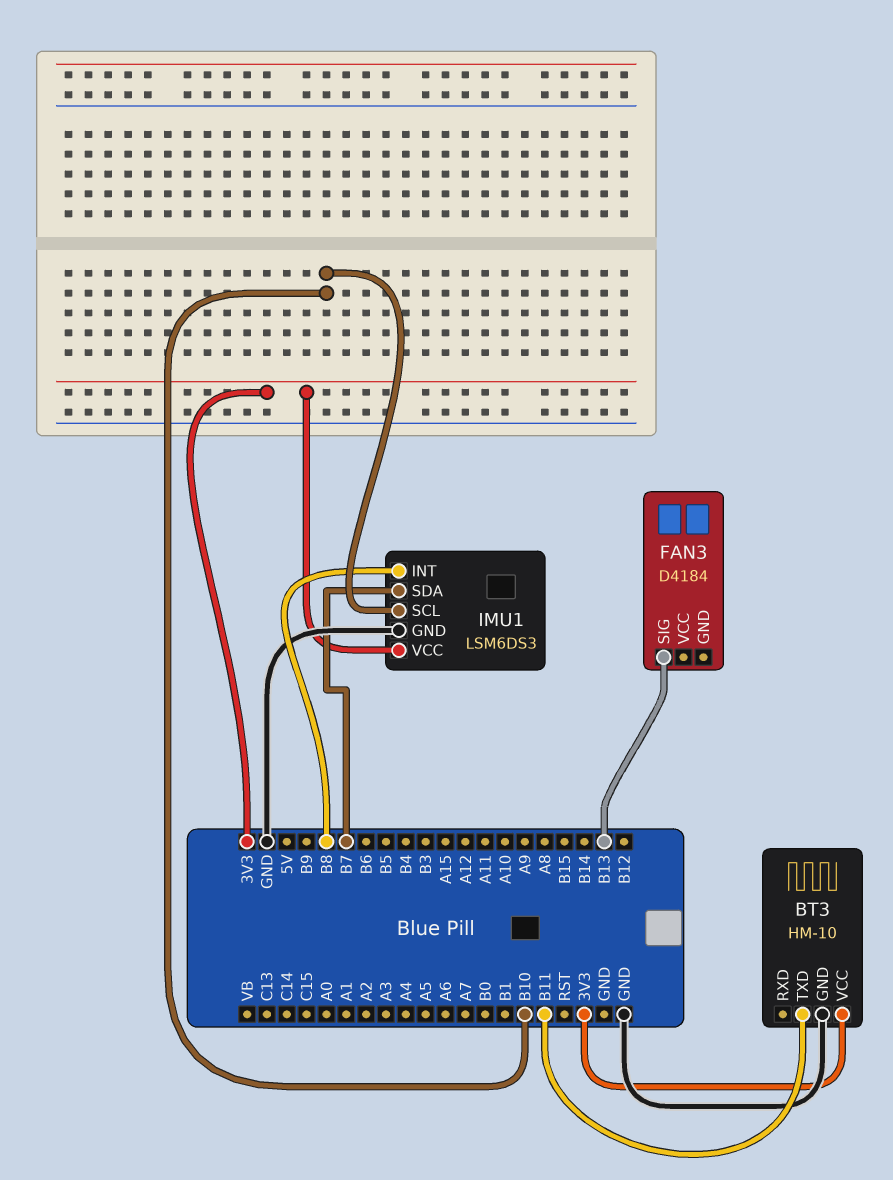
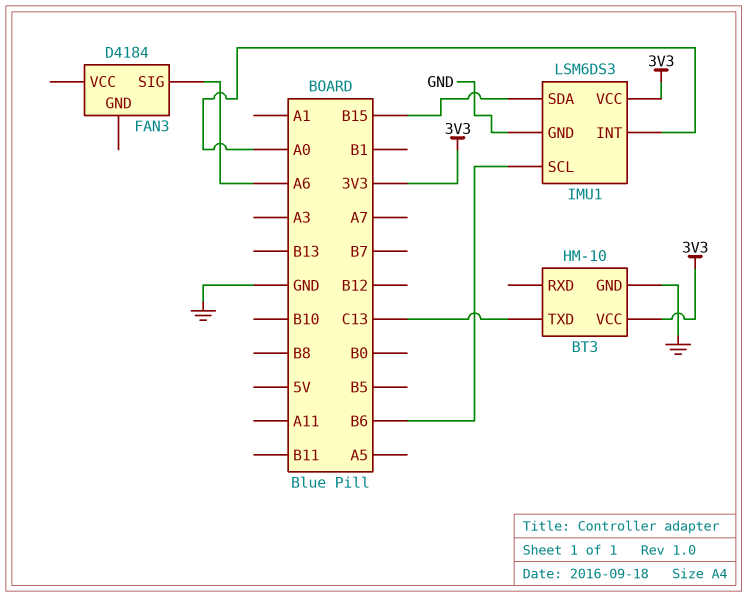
BT3 pin TXD: B11 -> C13
FAN3 pin SIG: B13 -> A6
IMU1 pin INT: B8 -> A0
IMU1 pin SCL: B10 -> B6
IMU1 pin SDA: B7 -> B15

